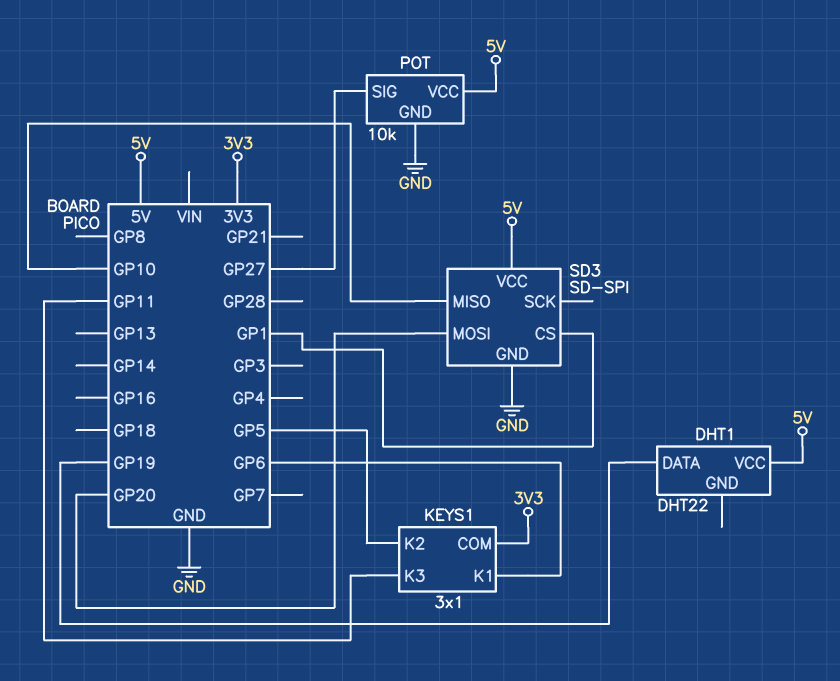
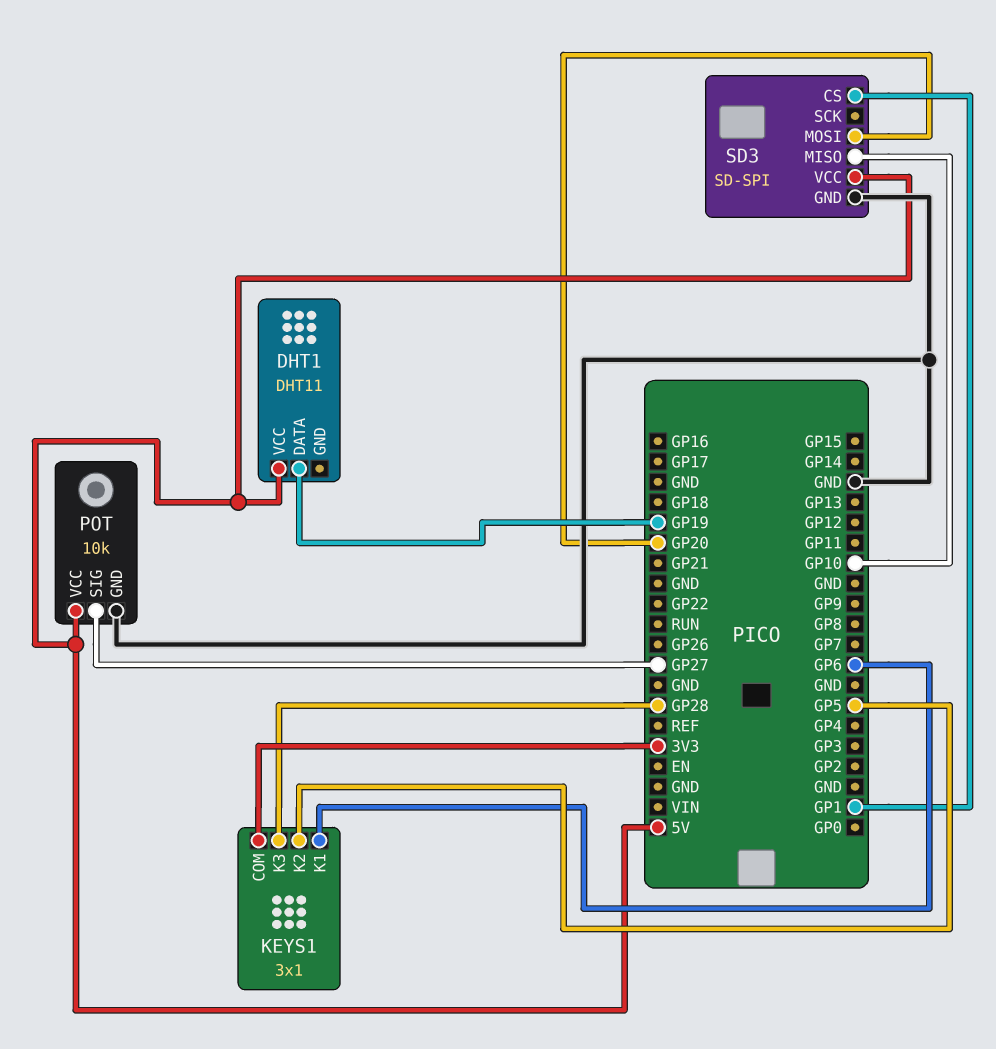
DHT1: DHT22 -> DHT11
KEYS1 pin K3: GP11 -> GP28

